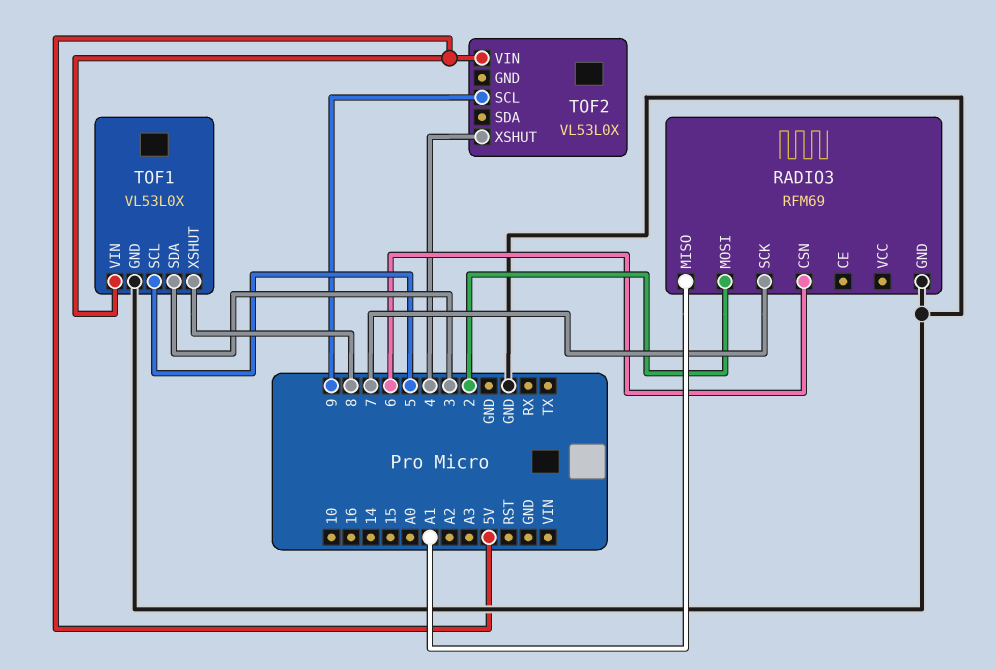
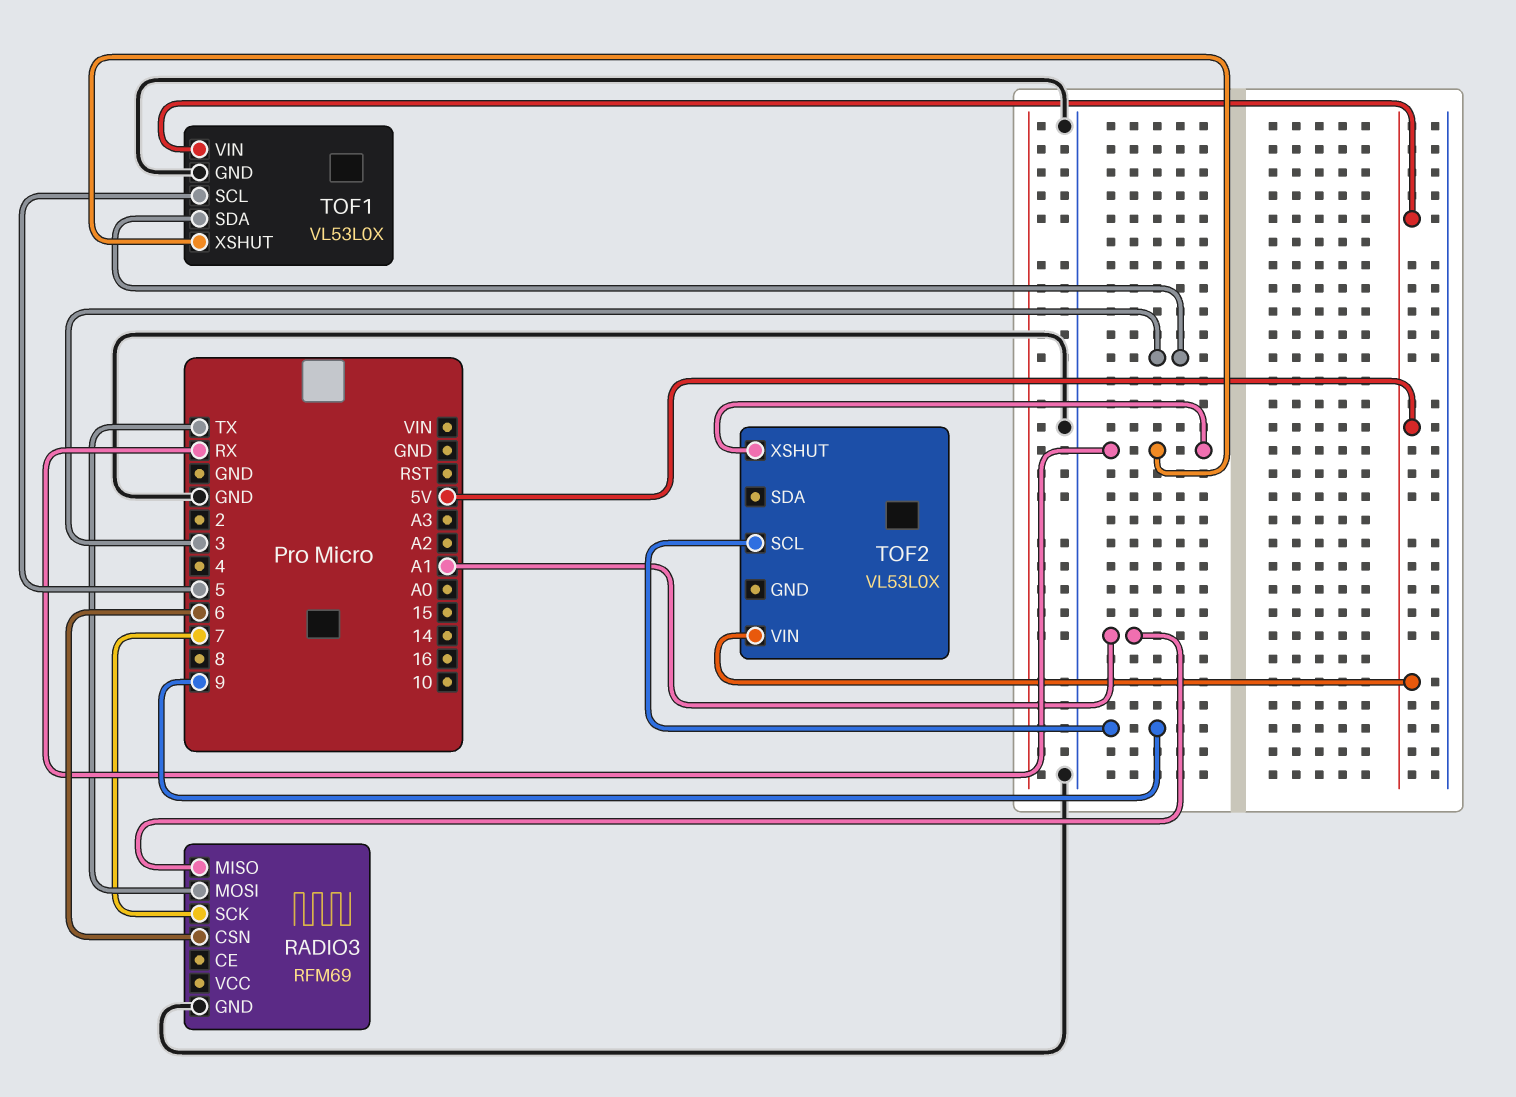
RADIO3 pin MOSI: 2 -> TX
TOF1 pin XSHUT: 8 -> RX
TOF2 pin XSHUT: 4 -> RX

